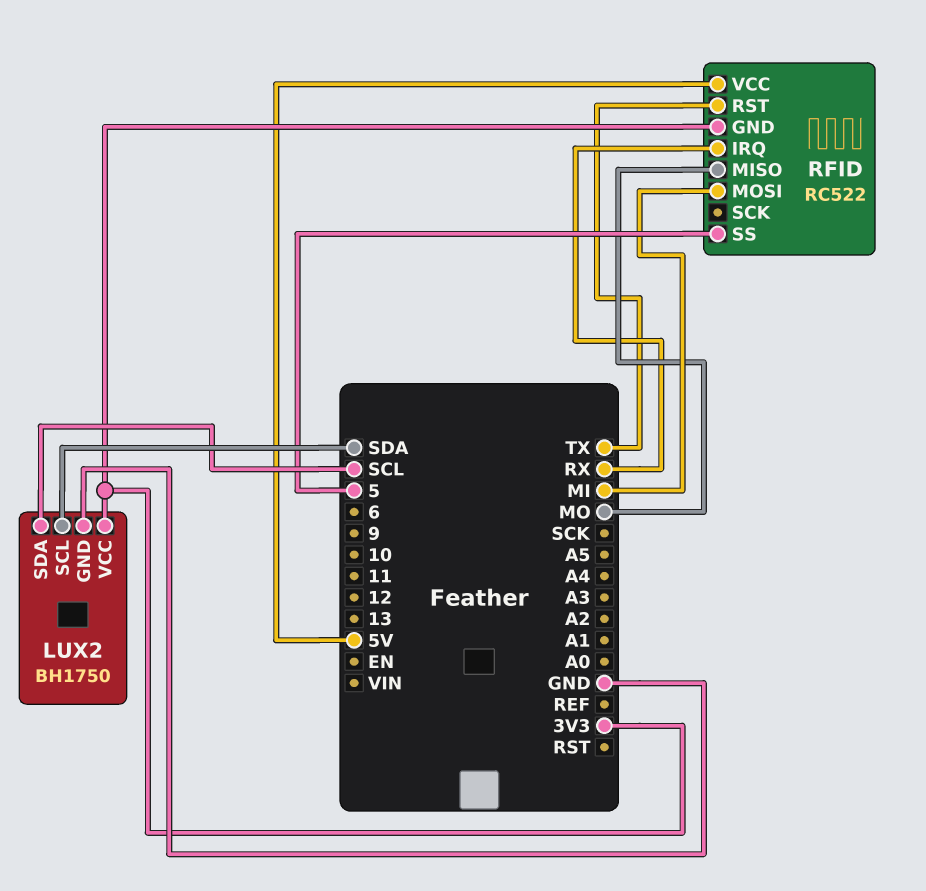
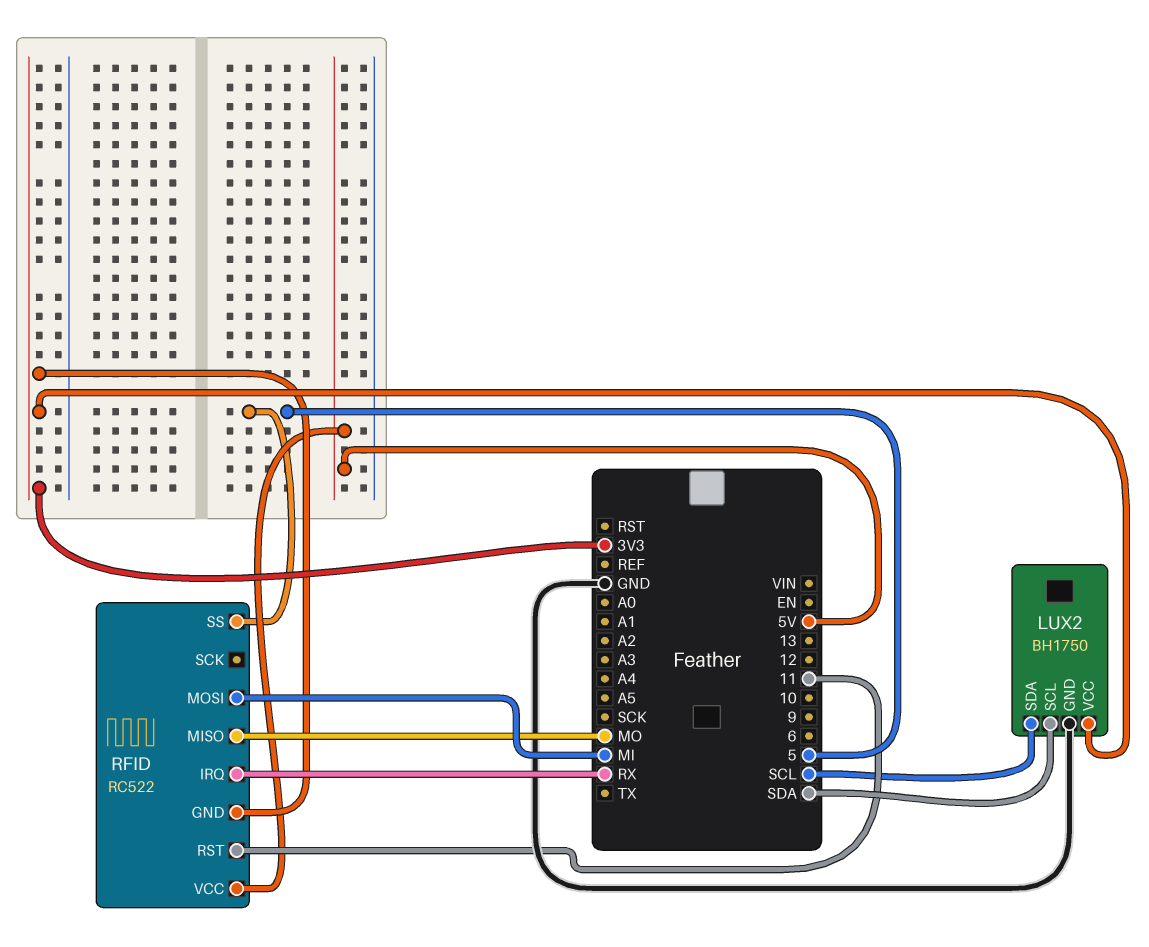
RFID pin RST: TX -> 11

